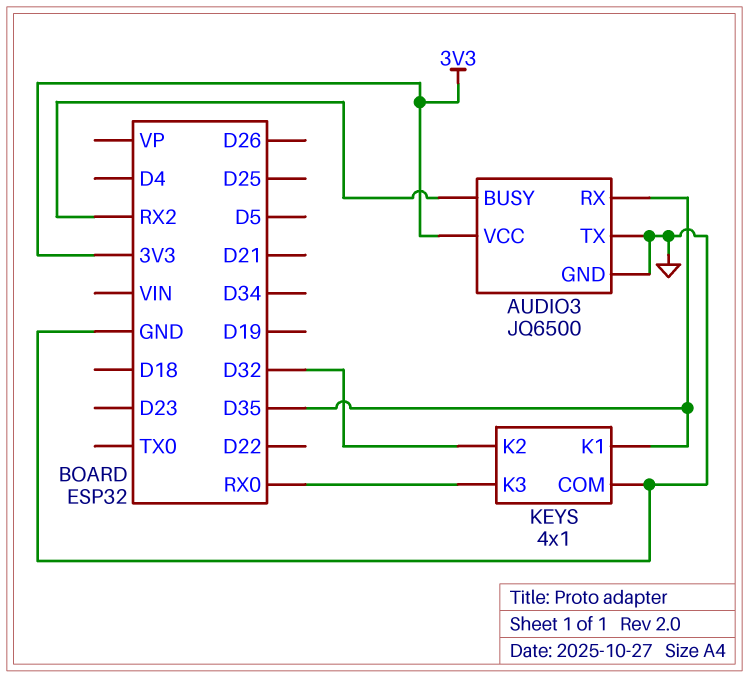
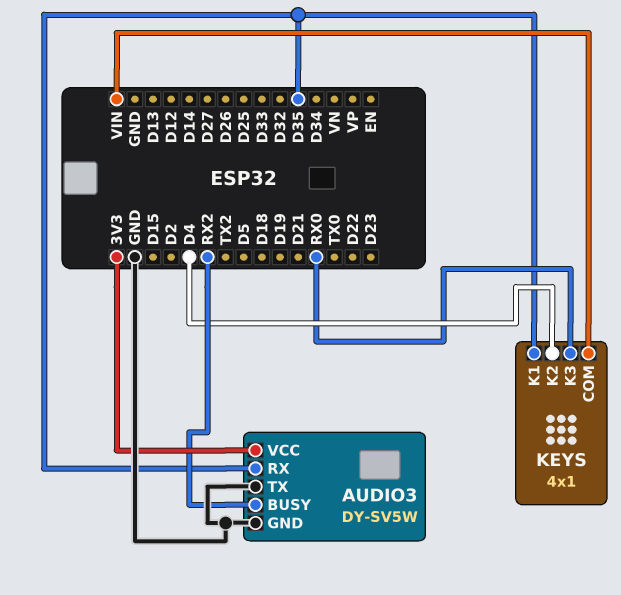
AUDIO3: JQ6500 -> DY-SV5W
KEYS pin COM: GND -> VIN
KEYS pin K2: D32 -> D4

